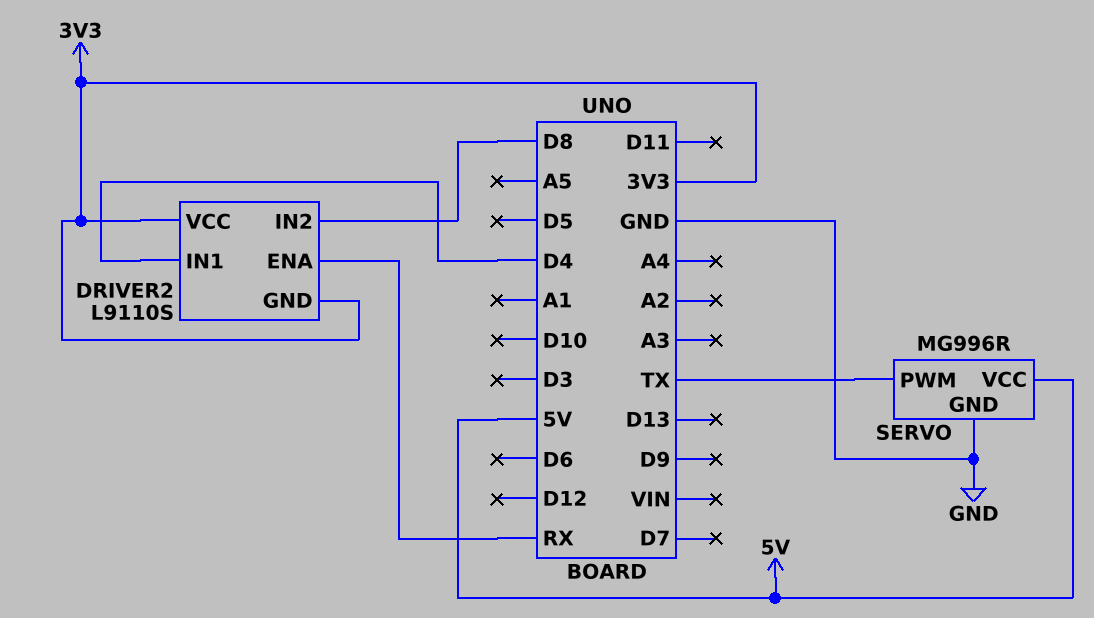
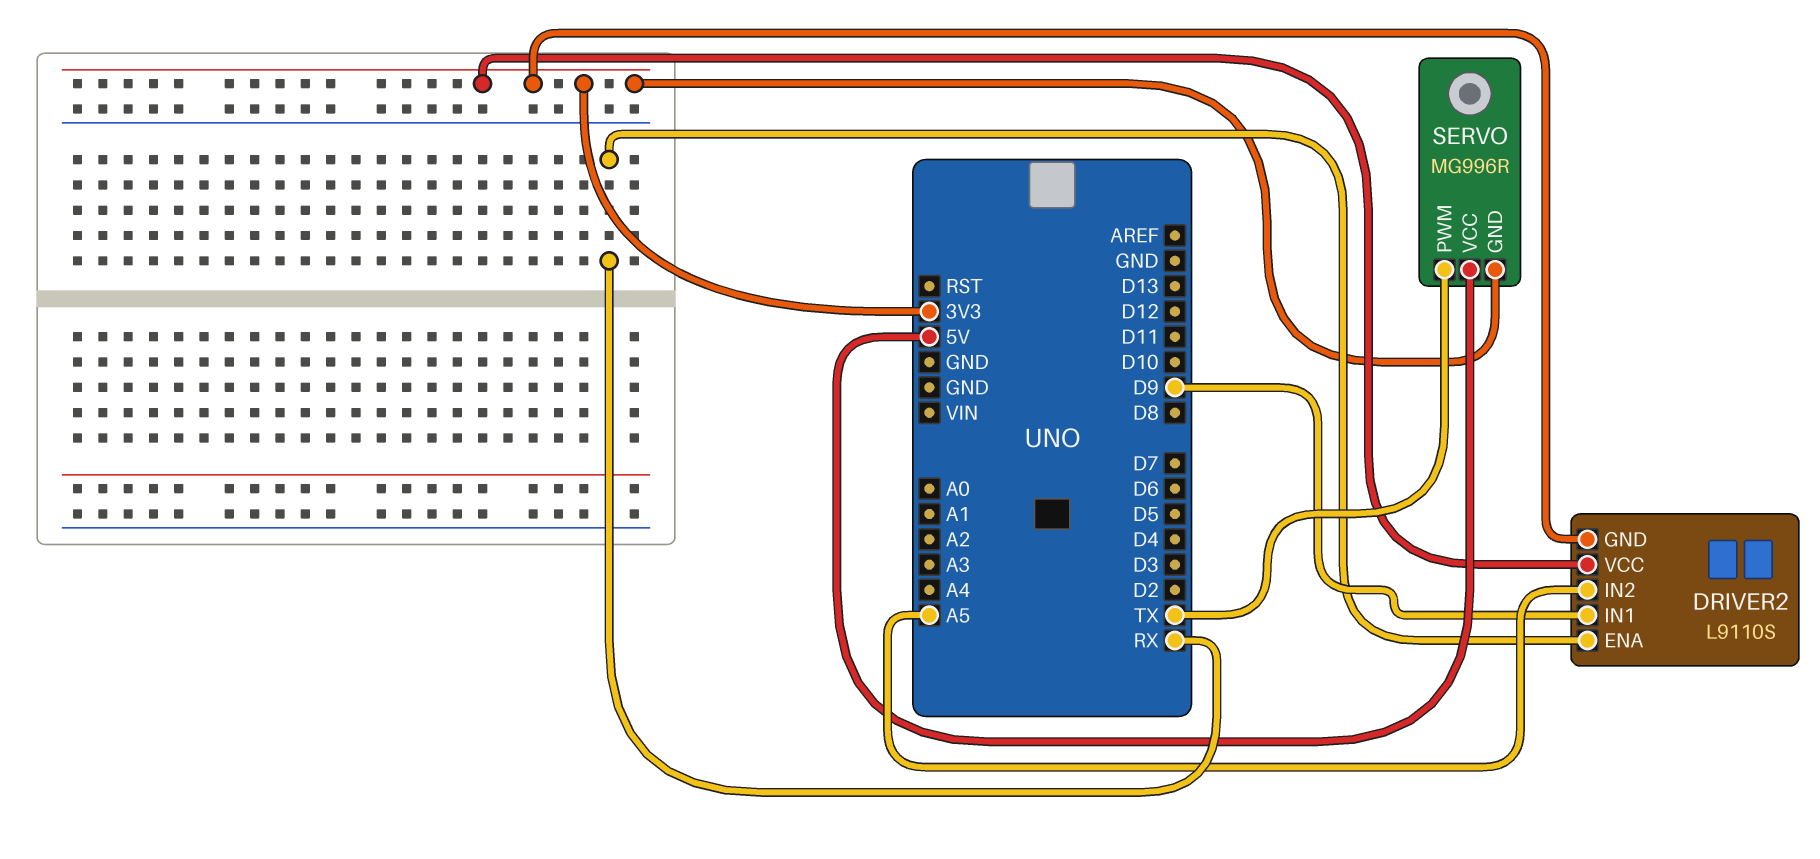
DRIVER2 pin IN1: D4 -> D9
DRIVER2 pin IN2: D8 -> A5
SERVO pin GND: GND -> 3V3

